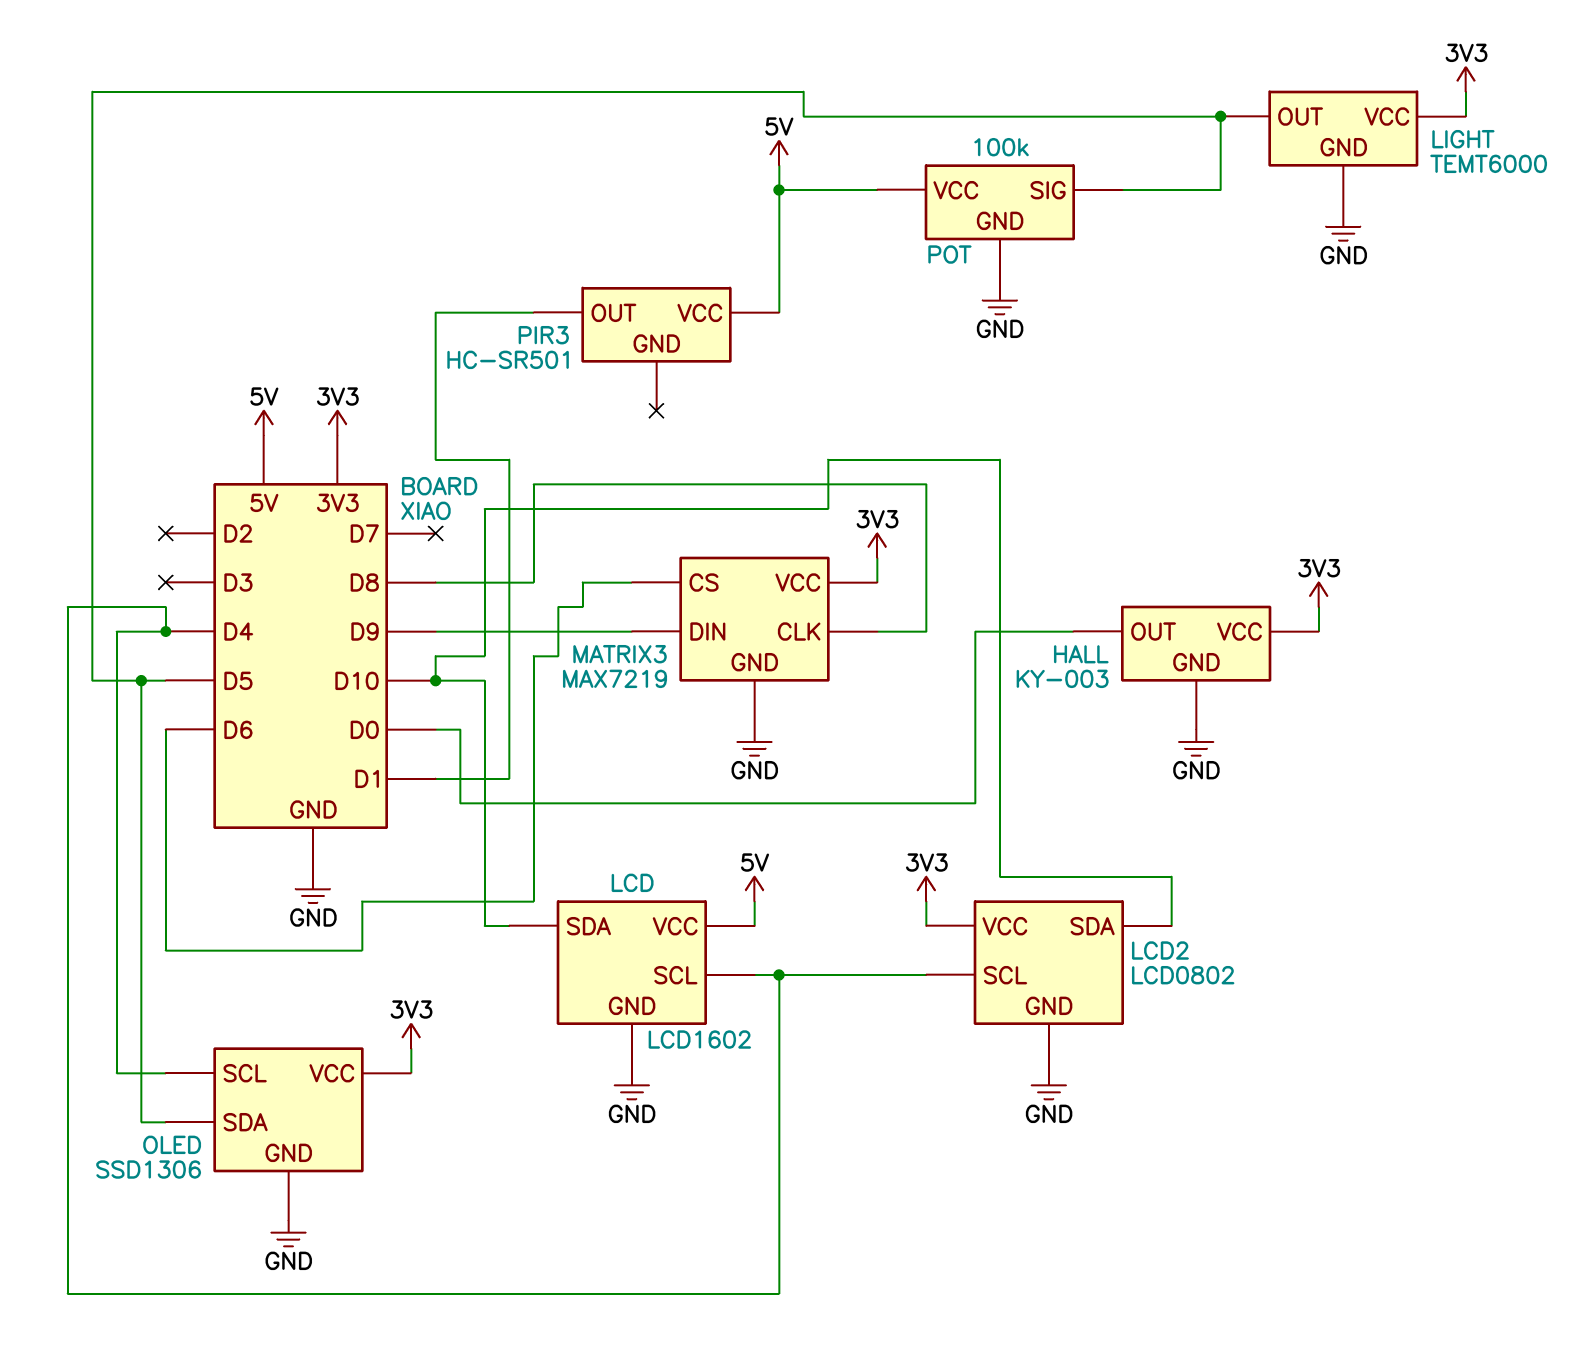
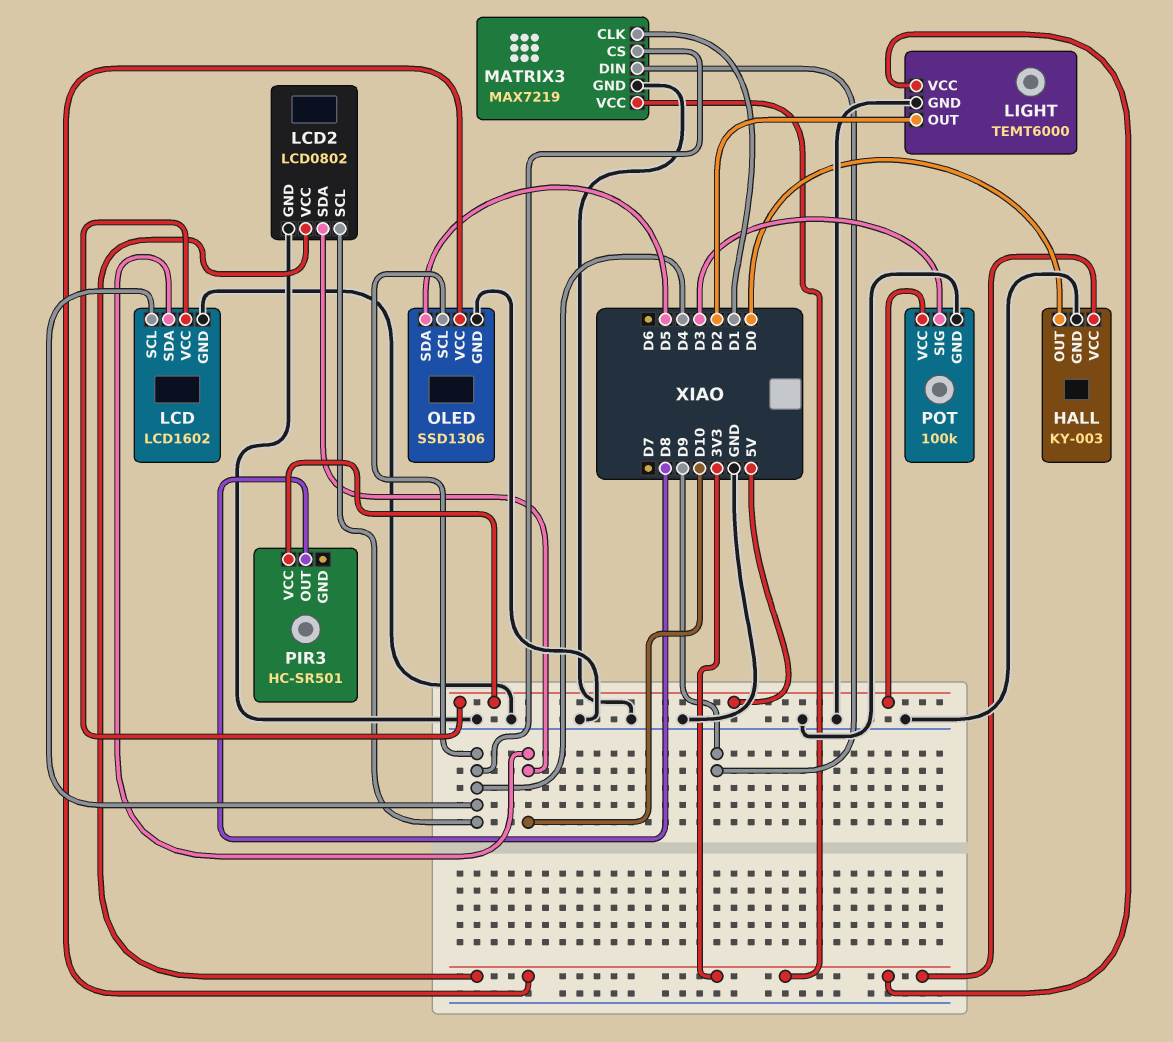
LIGHT pin OUT: D5 -> D2
MATRIX3 pin CLK: D8 -> D1
MATRIX3 pin CS: D6 -> D4
PIR3 pin OUT: D1 -> D8
POT pin SIG: D5 -> D3

